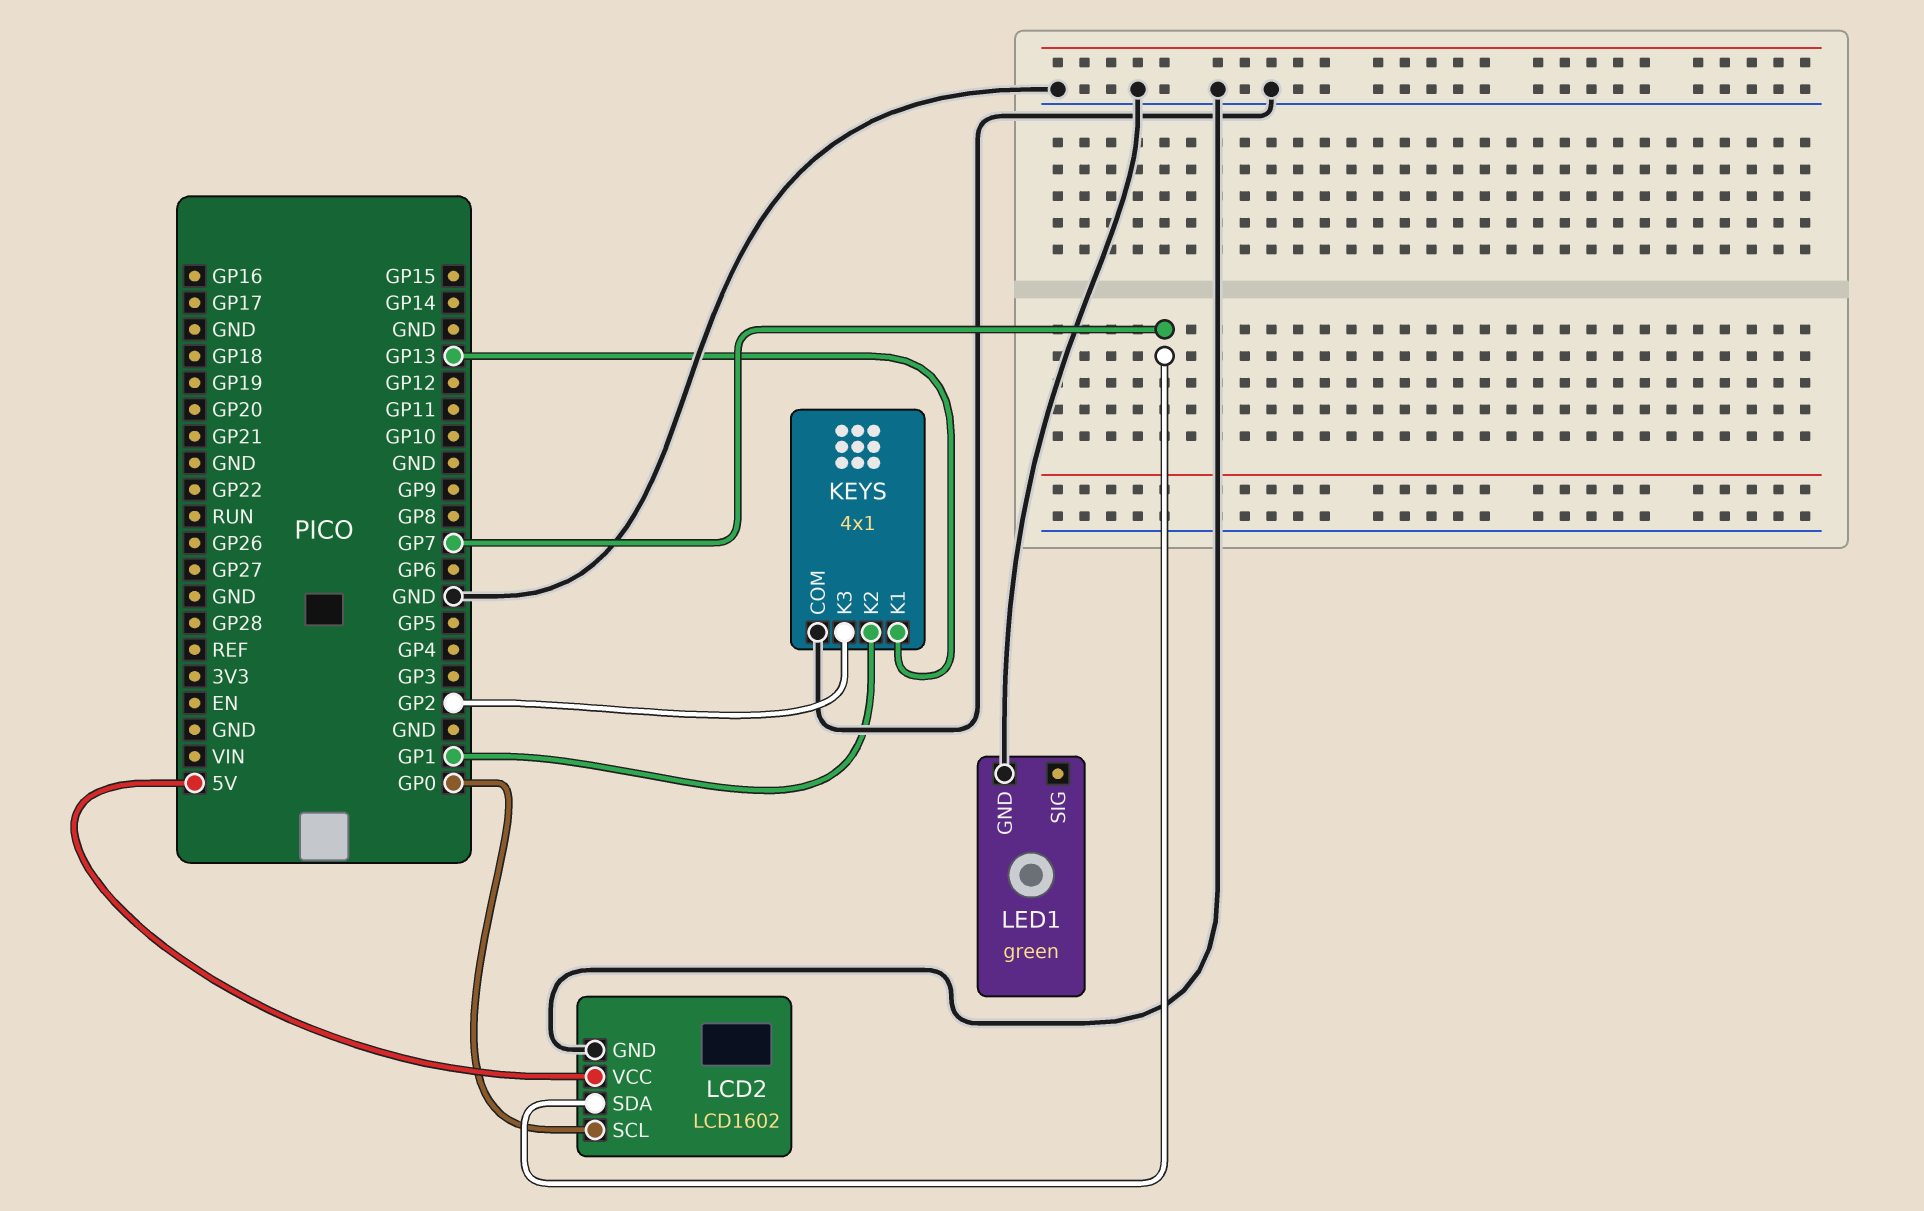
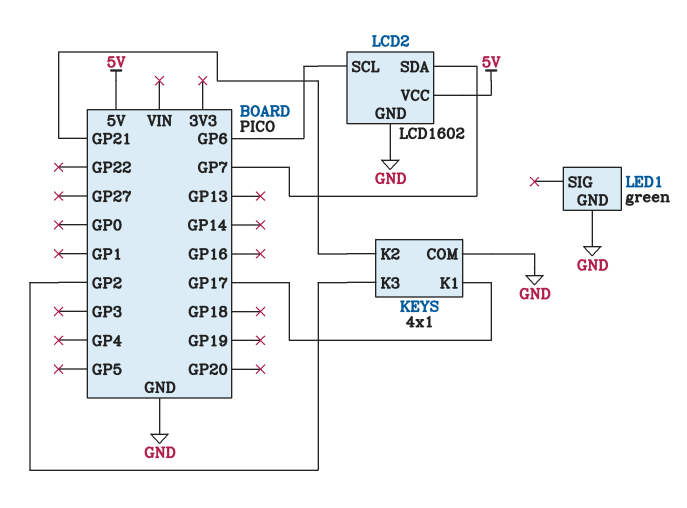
KEYS pin K1: GP13 -> GP17
KEYS pin K2: GP1 -> GP21
LCD2 pin SCL: GP0 -> GP6

